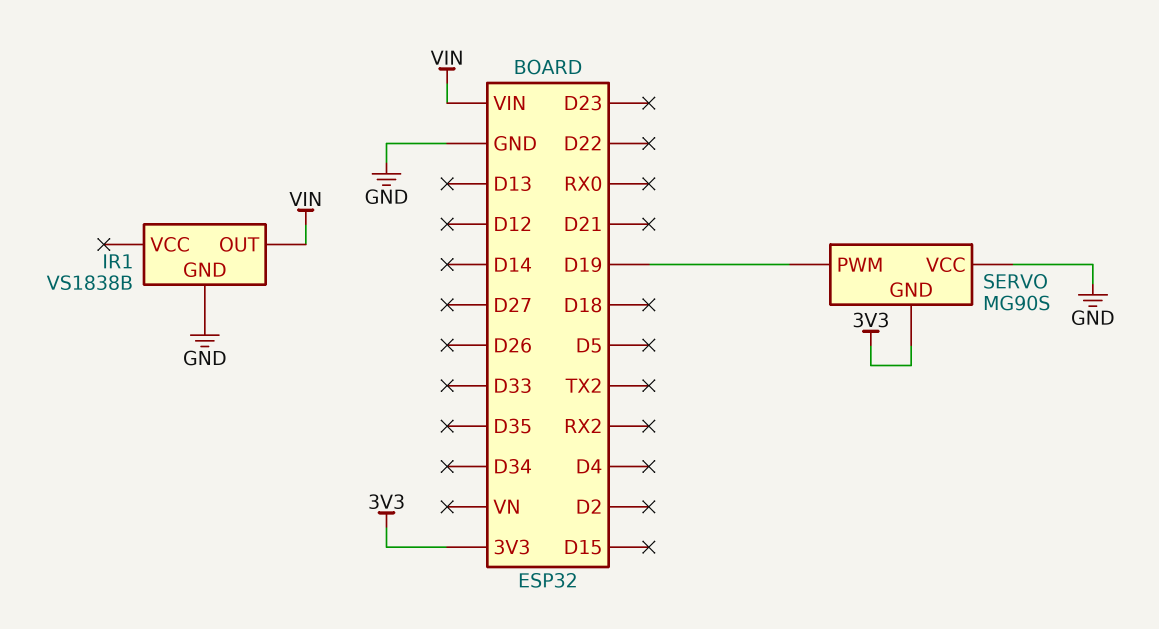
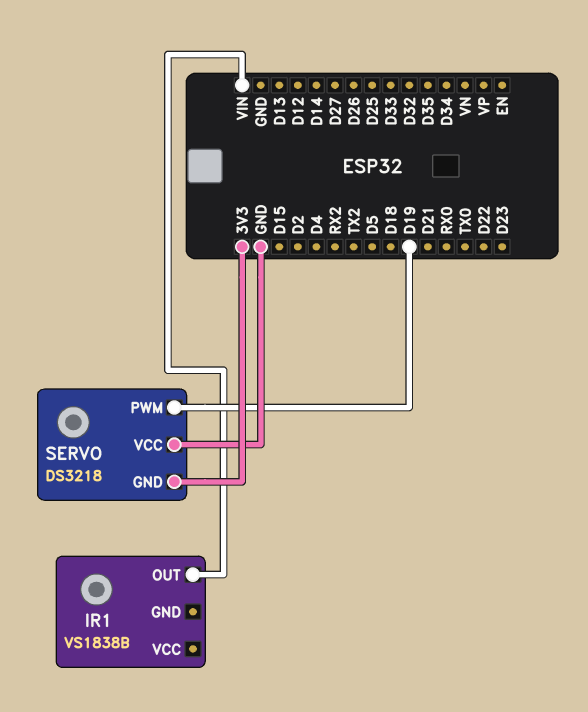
IR1 pin GND: GND -> none
SERVO: MG90S -> DS3218

